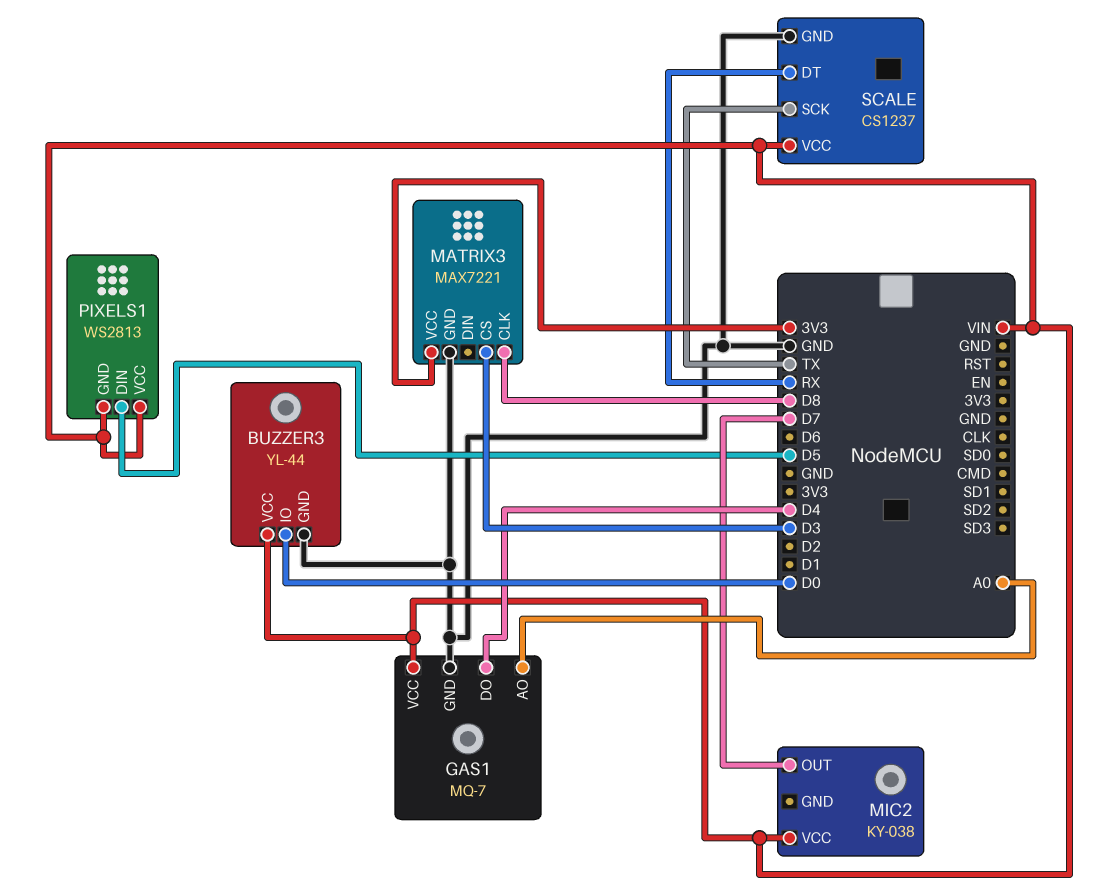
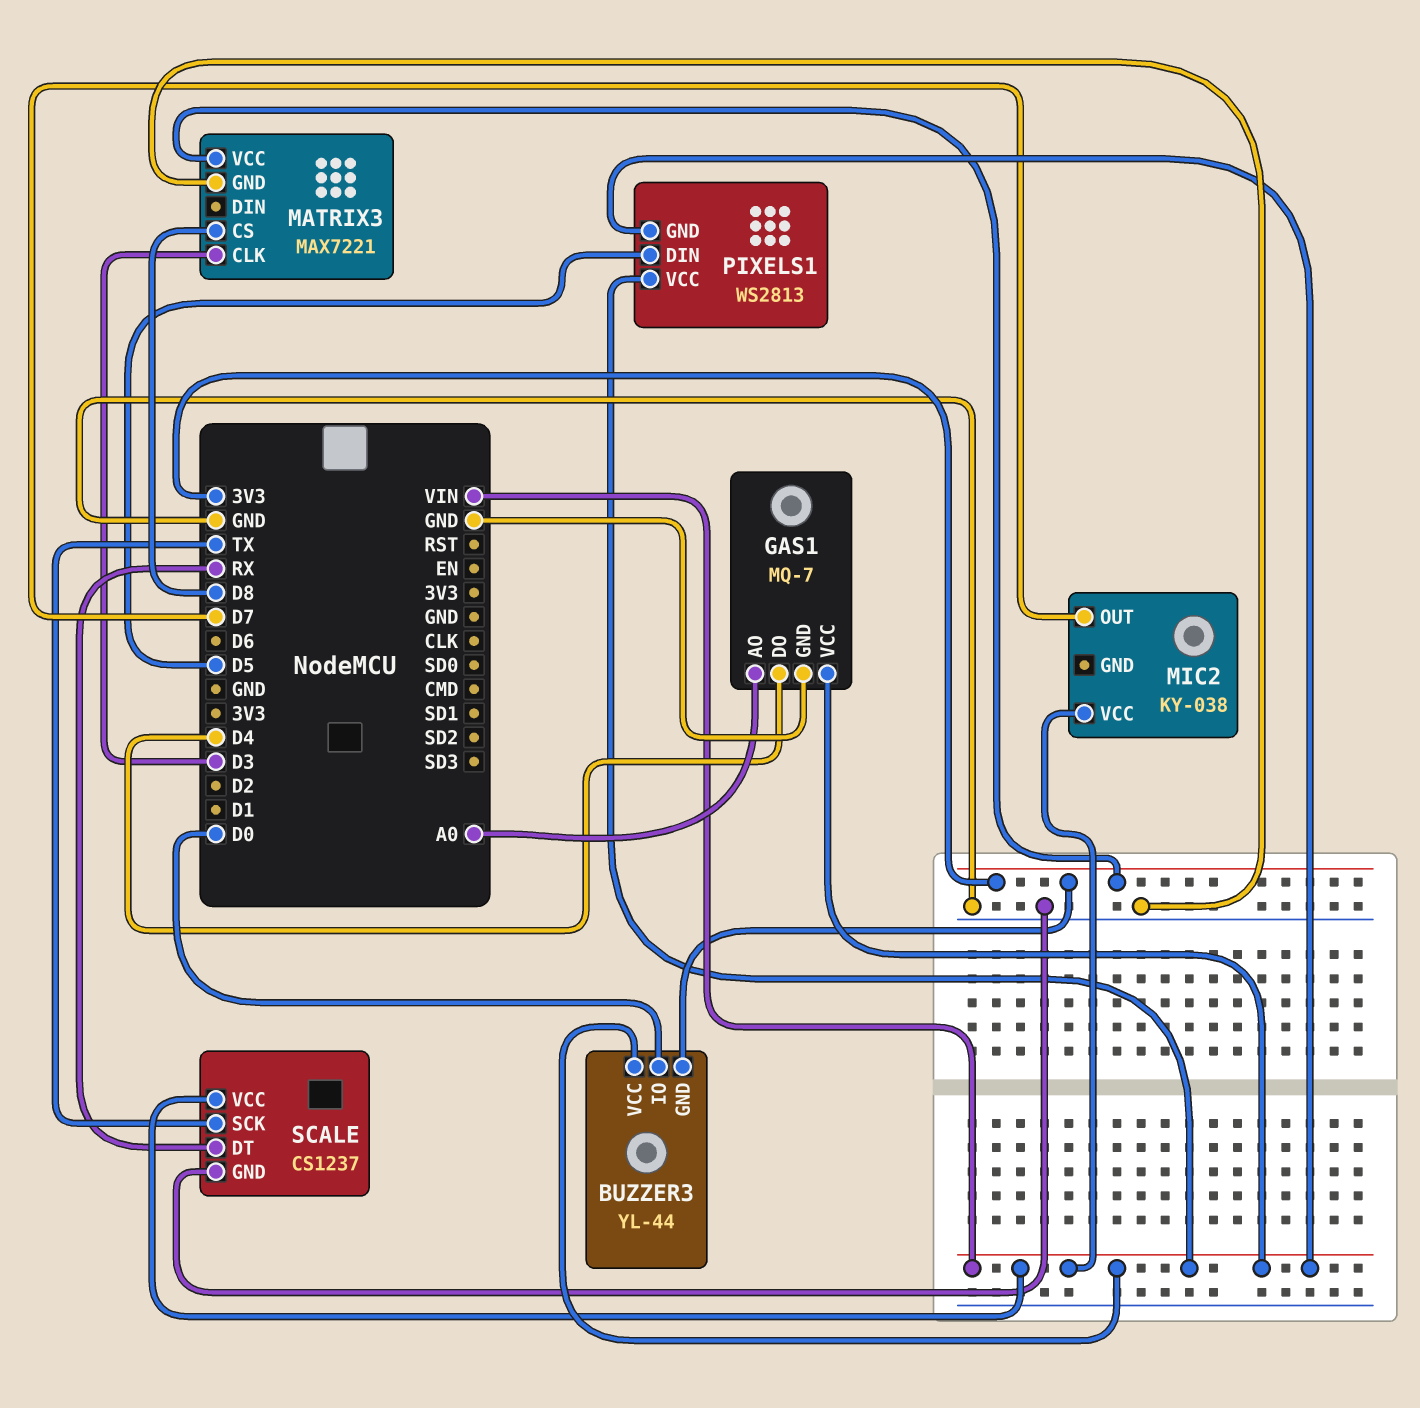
BUZZER3 pin GND: GND -> 3V3
MATRIX3 pin CLK: D8 -> D3
MATRIX3 pin CS: D3 -> D8

